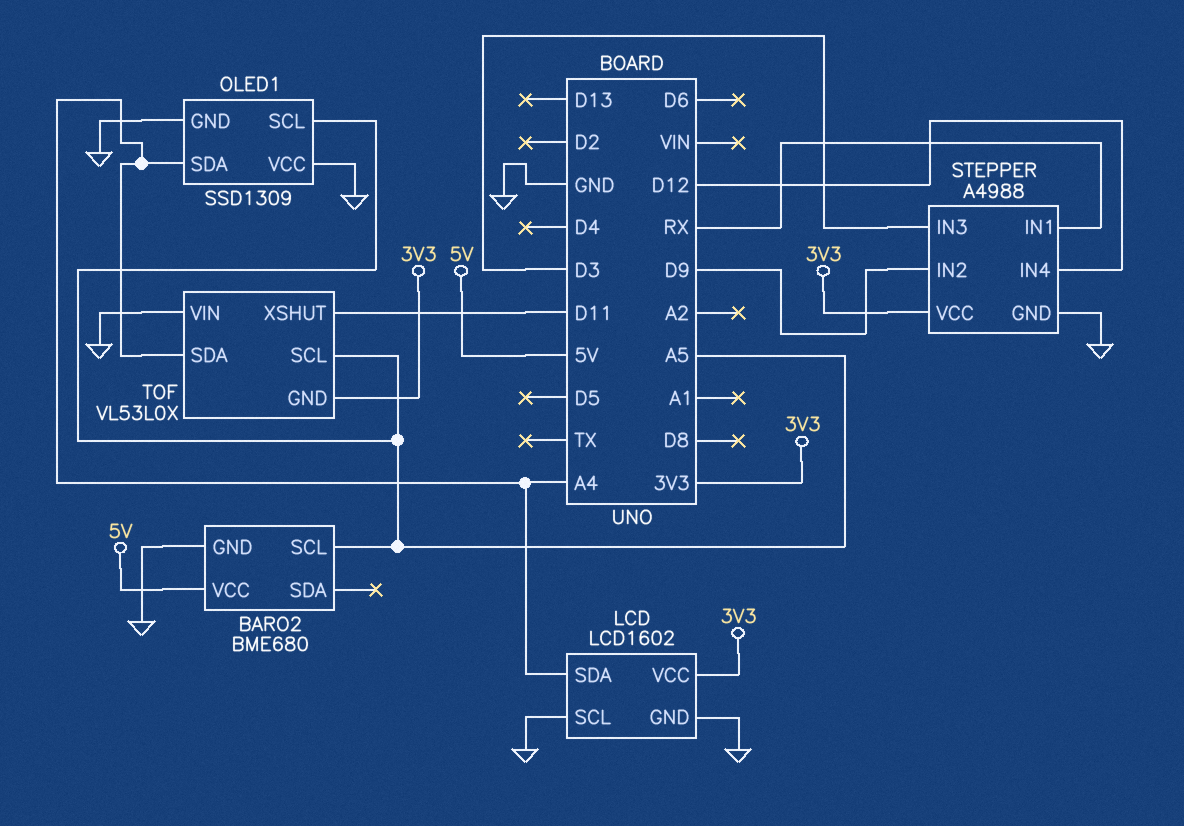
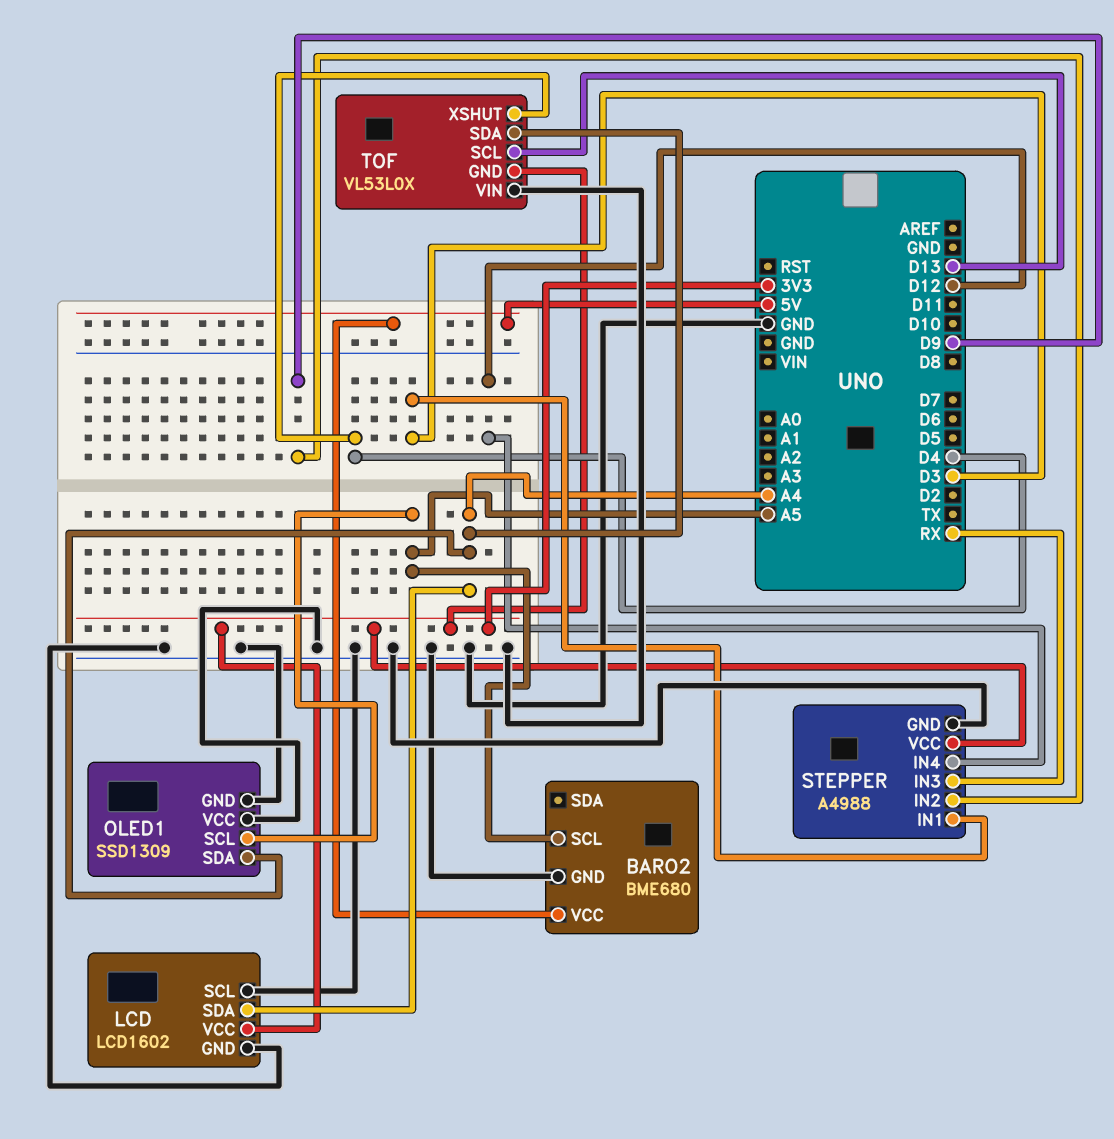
STEPPER pin IN1: RX -> D3
STEPPER pin IN3: D3 -> RX
TOF pin SCL: A5 -> D13
TOF pin XSHUT: D11 -> D4

